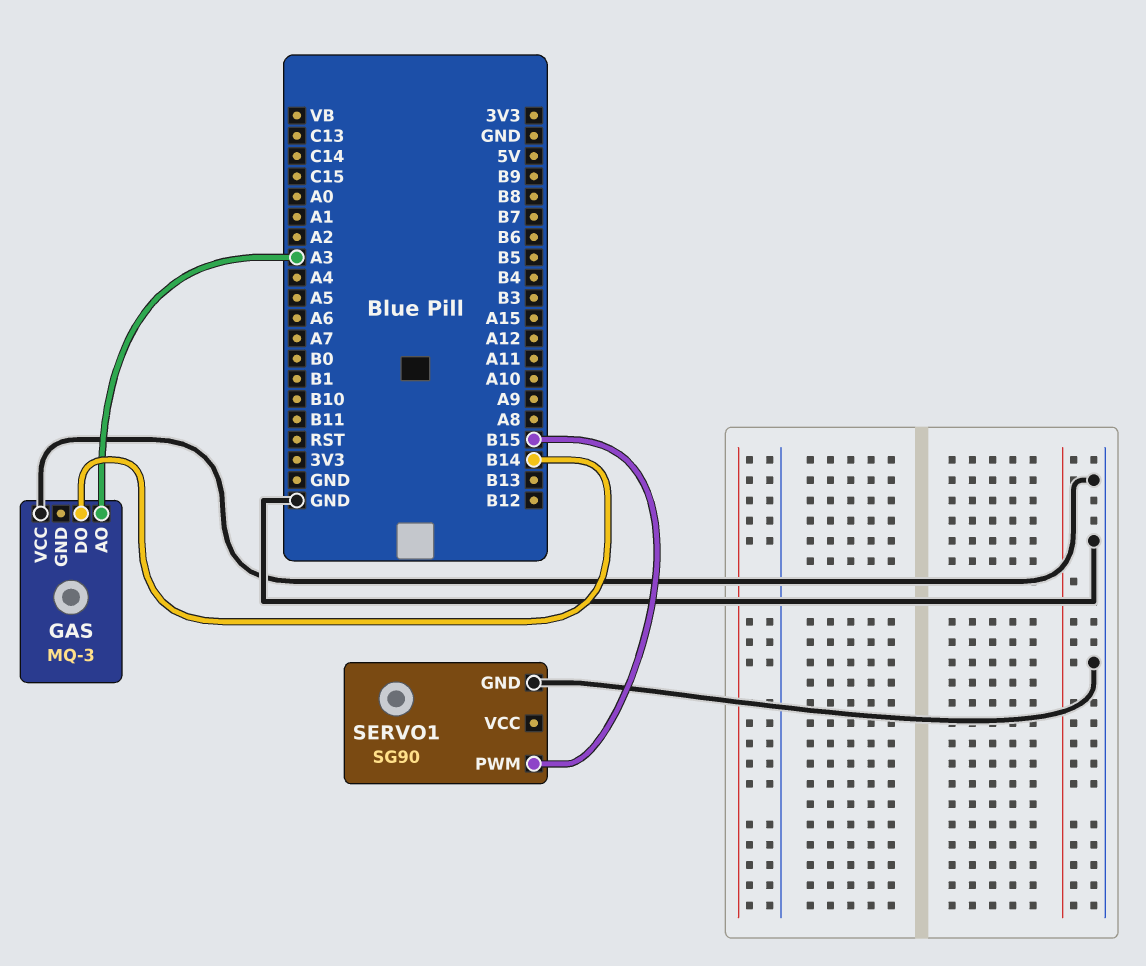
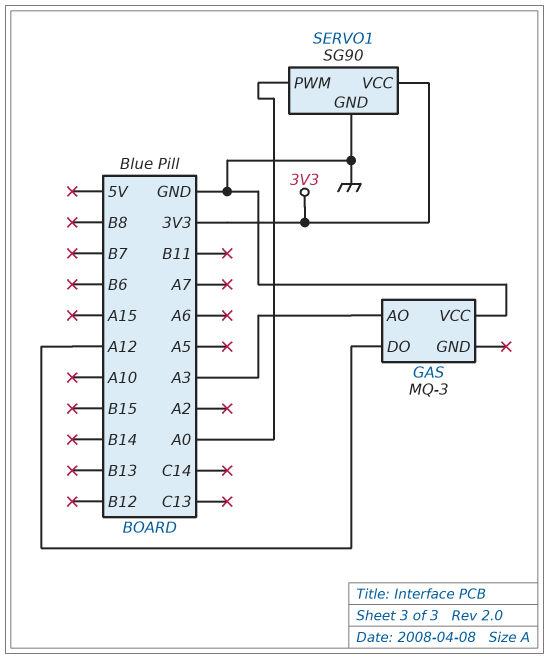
GAS pin DO: B14 -> A12
SERVO1 pin PWM: B15 -> A0
SERVO1 pin VCC: none -> 3V3

